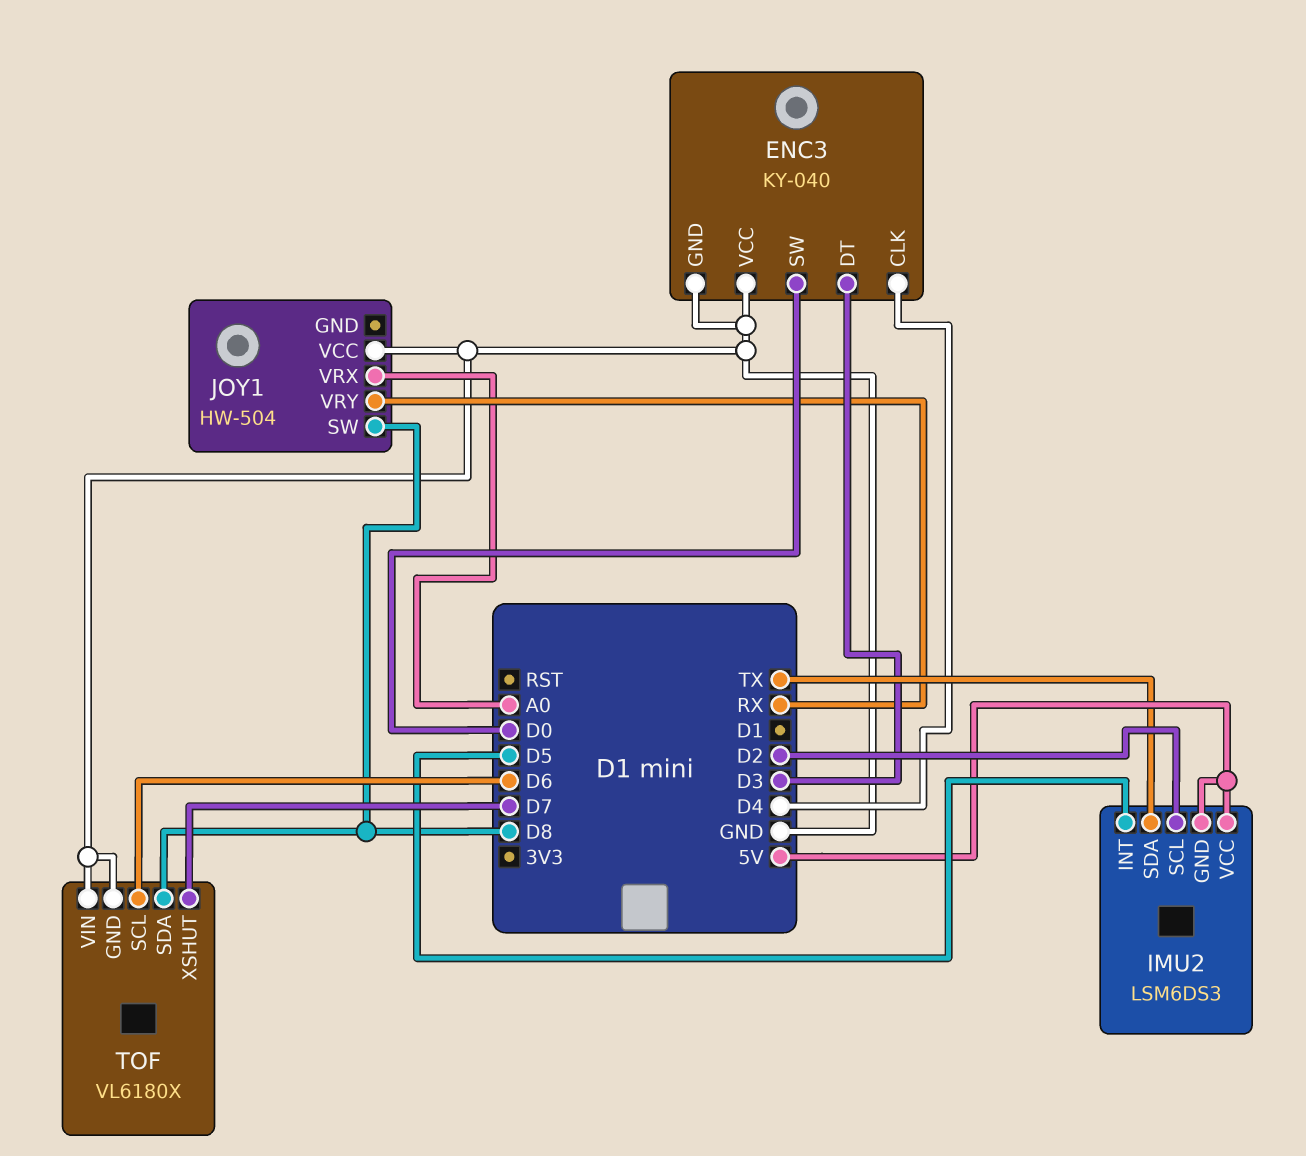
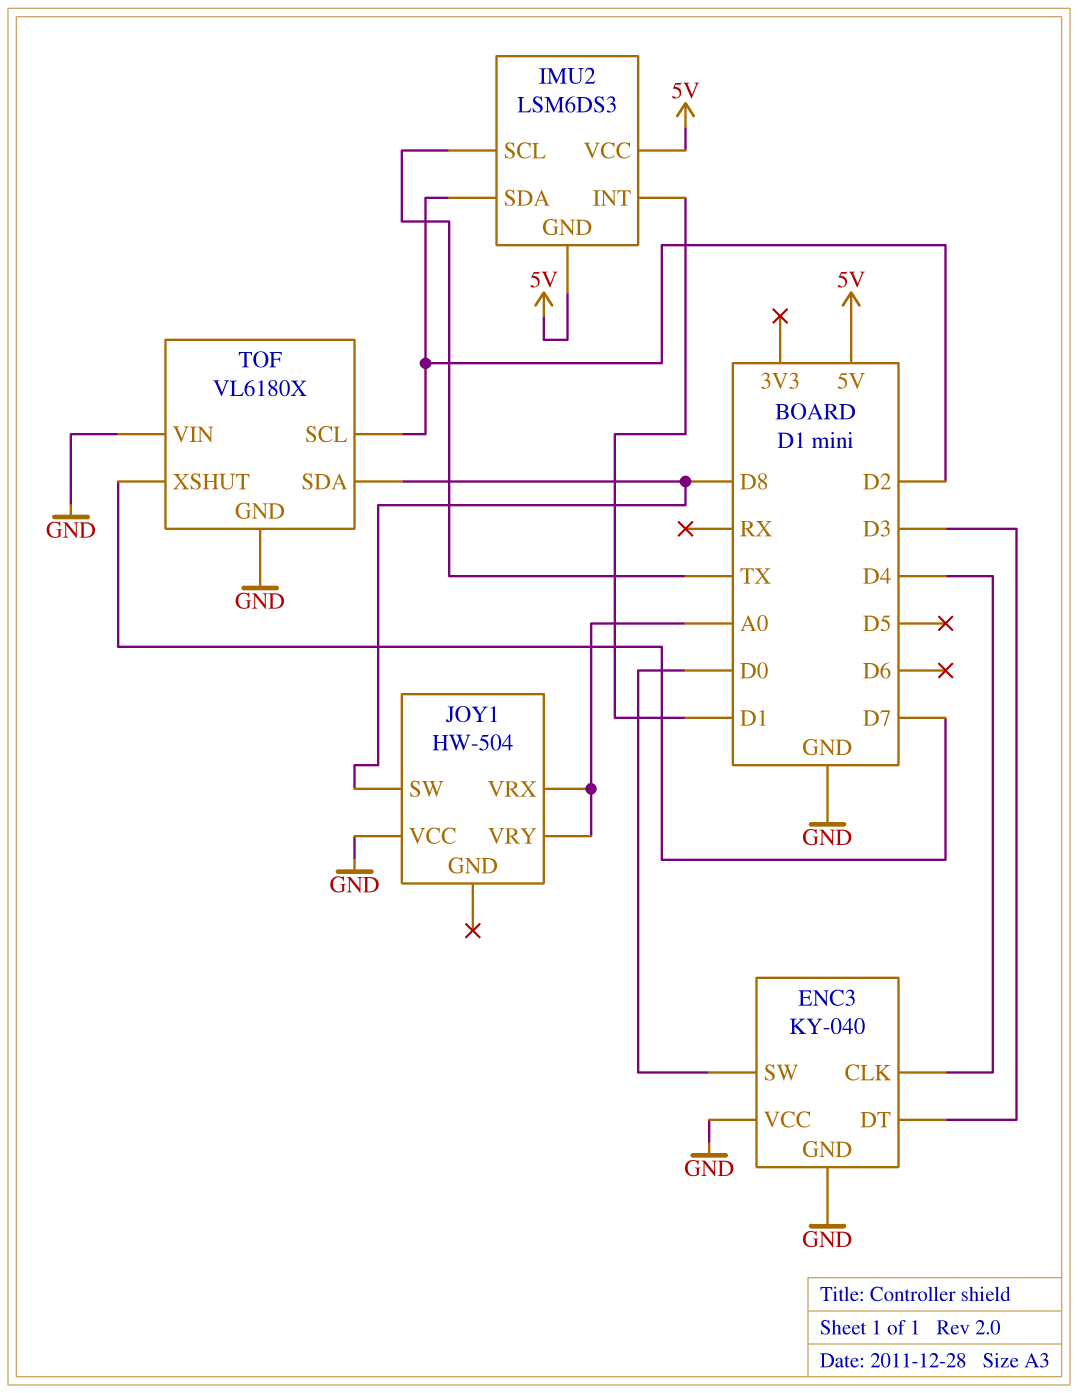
IMU2 pin INT: D5 -> D1
IMU2 pin SCL: D2 -> TX
IMU2 pin SDA: TX -> D2
JOY1 pin VRY: RX -> A0
TOF pin SCL: D6 -> D2

